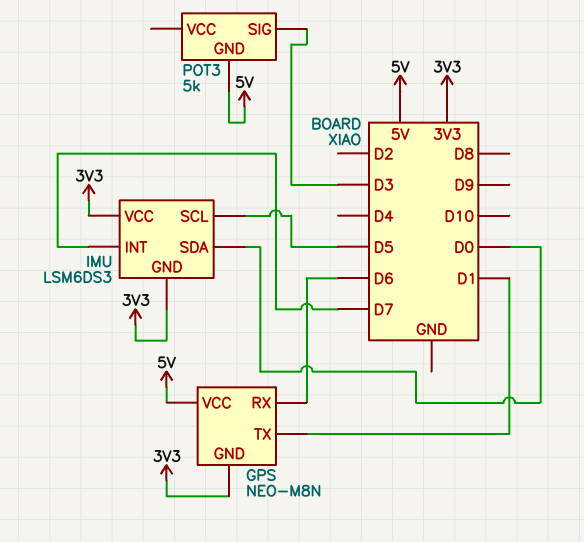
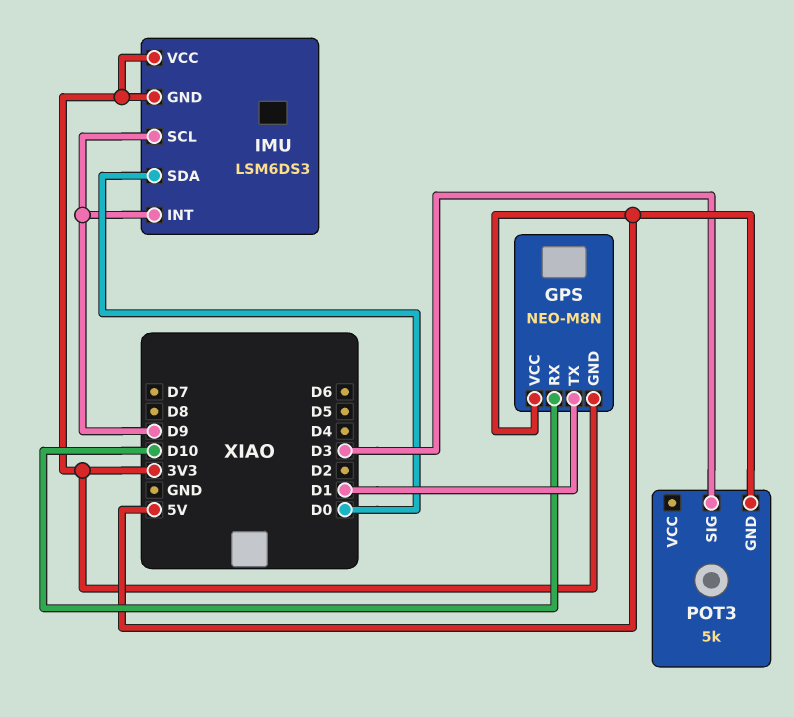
GPS pin RX: D6 -> D10
IMU pin INT: D7 -> D9
IMU pin SCL: D5 -> D9

